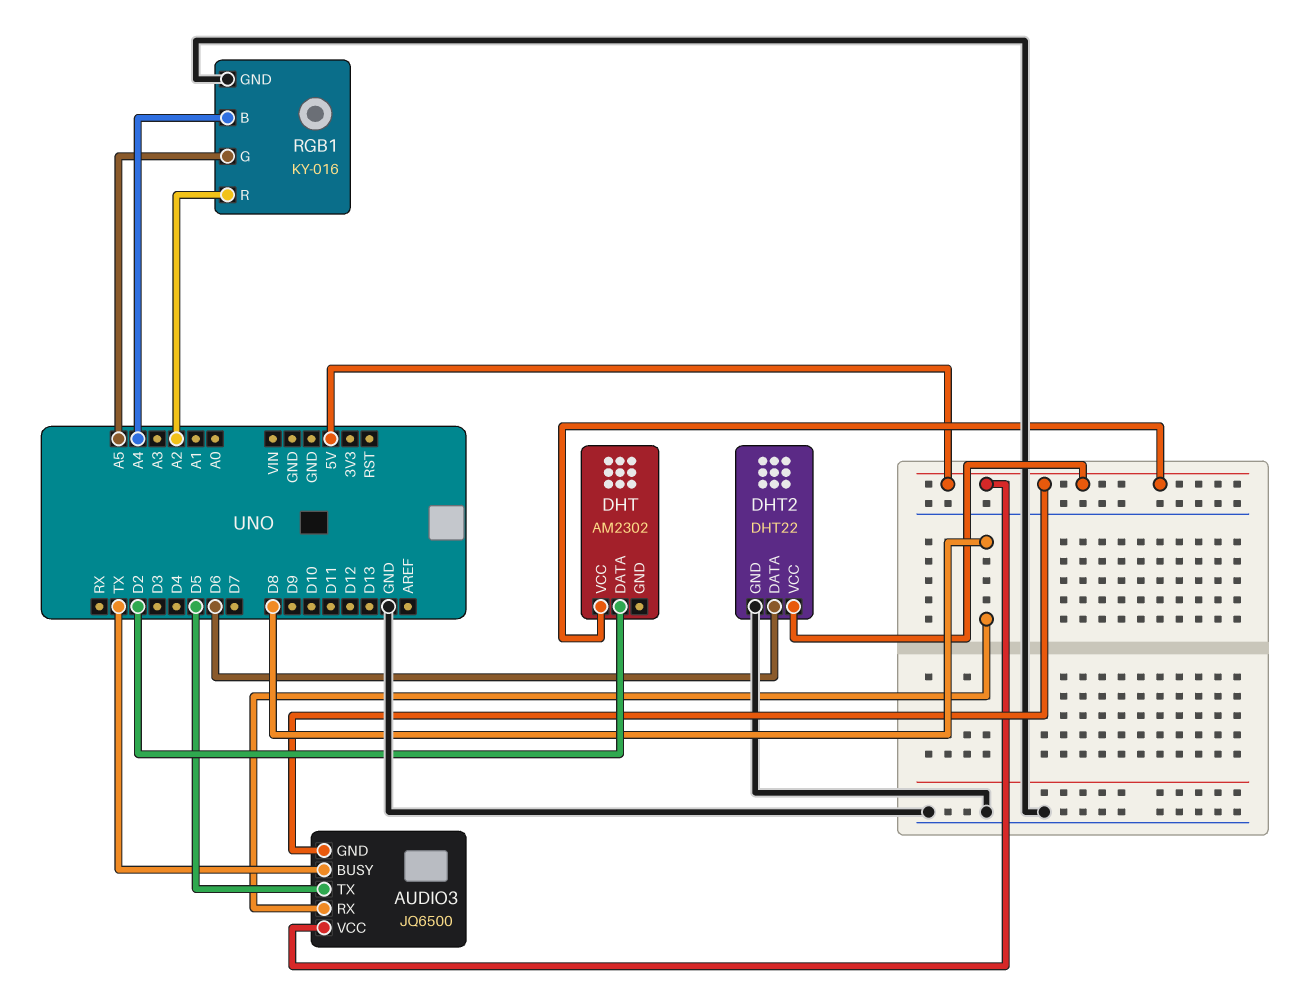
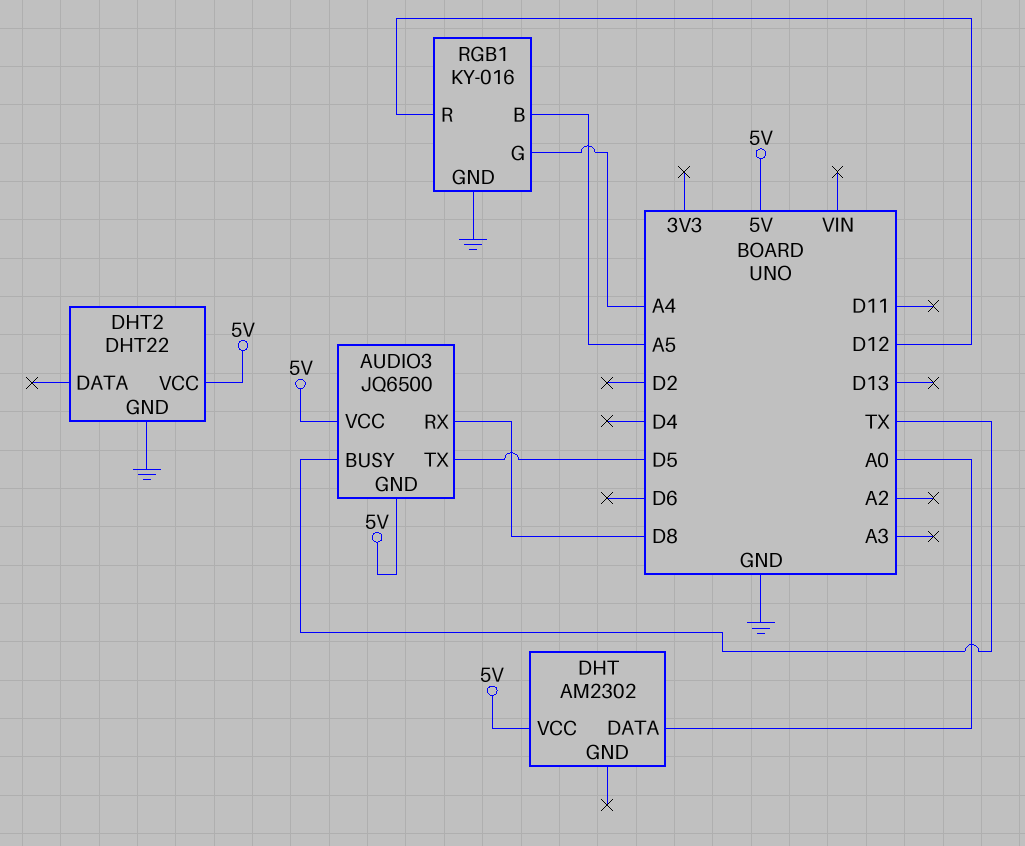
DHT pin DATA: D2 -> A0
DHT2 pin DATA: D6 -> none
RGB1 pin B: A4 -> A5
RGB1 pin G: A5 -> A4
RGB1 pin R: A2 -> D12

